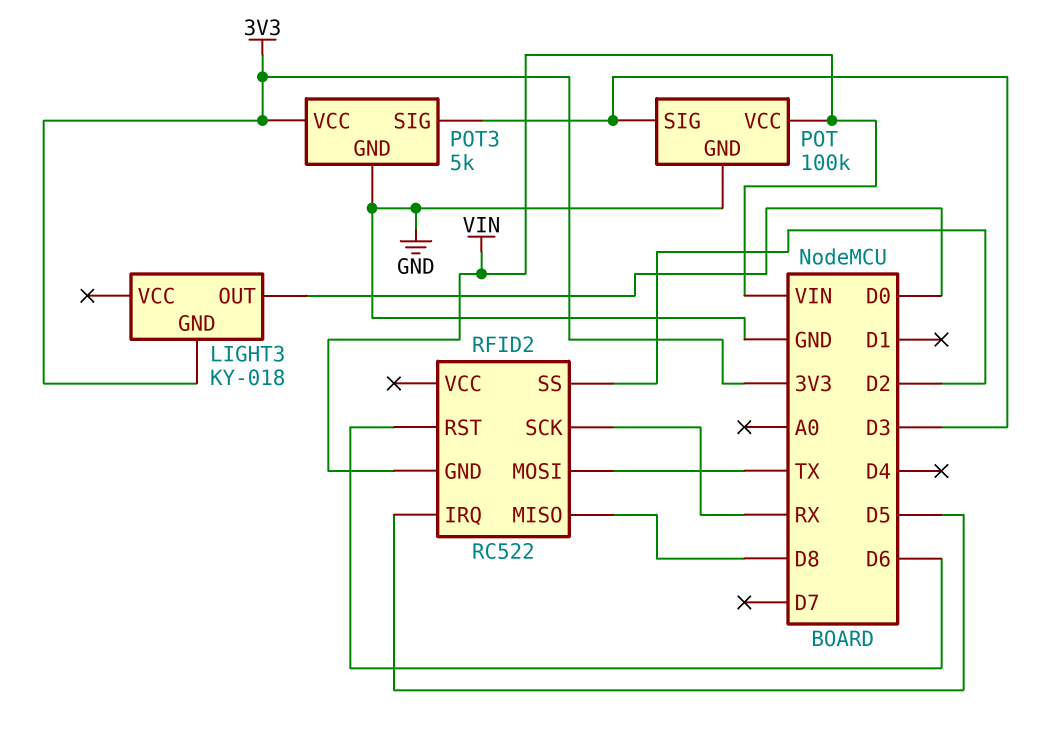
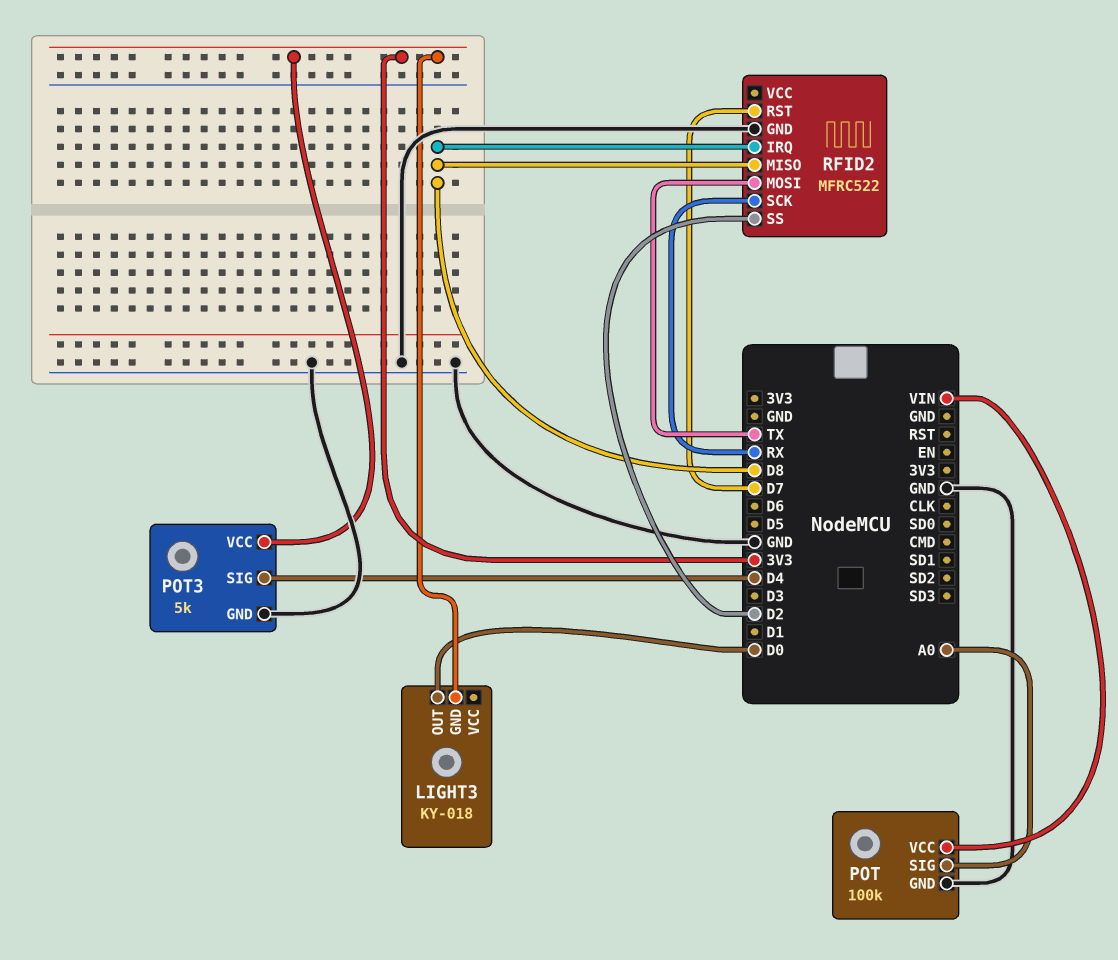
POT pin SIG: D3 -> A0
POT3 pin SIG: D3 -> D4
RFID2: RC522 -> MFRC522
RFID2 pin GND: VIN -> GND
RFID2 pin IRQ: D5 -> D8
RFID2 pin RST: D6 -> D7

